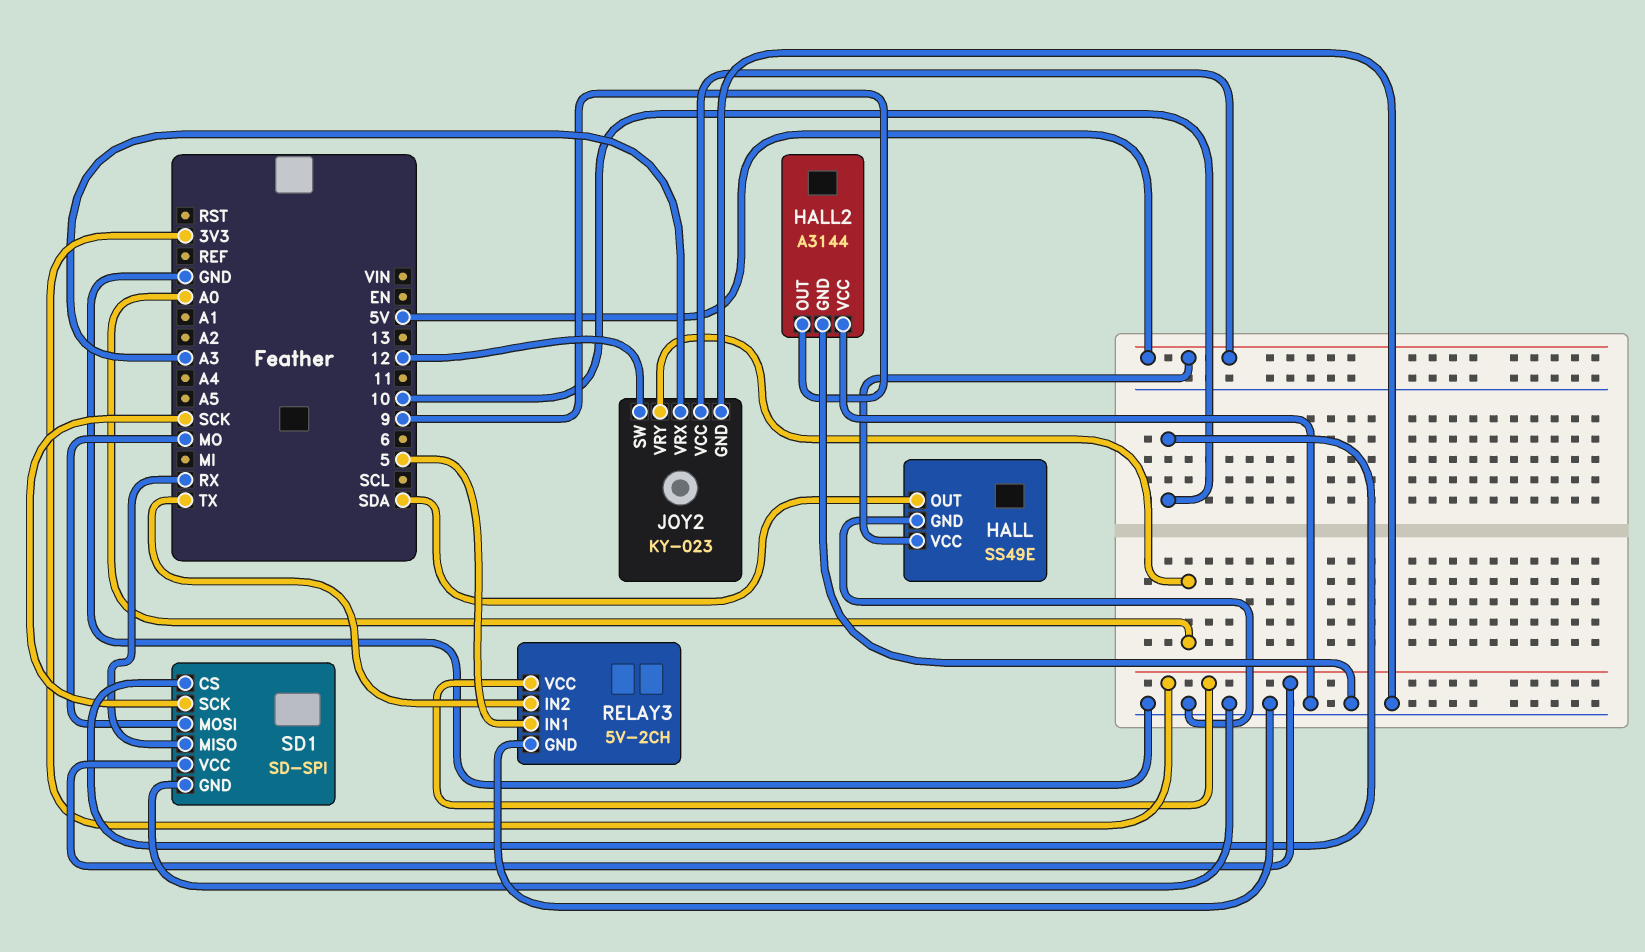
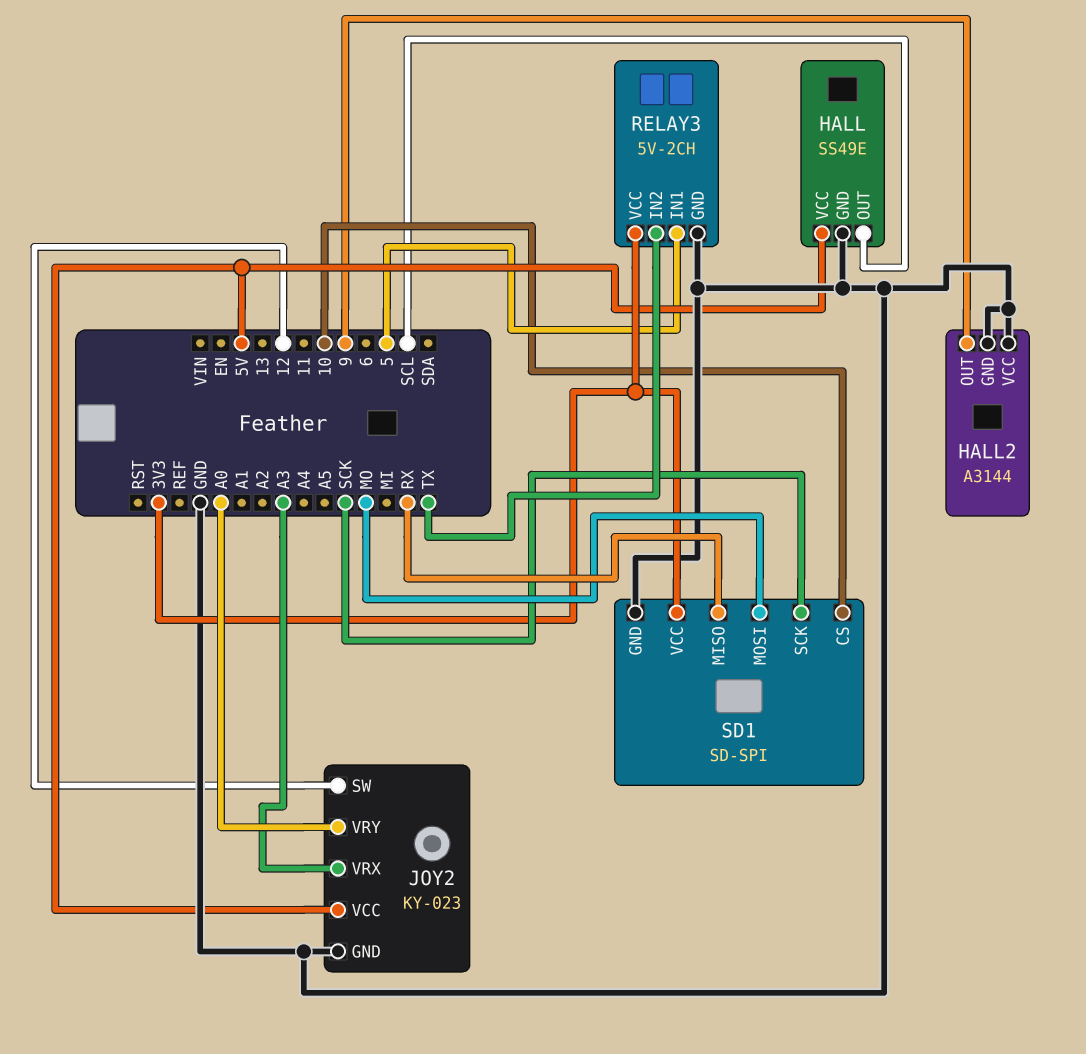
HALL pin OUT: SDA -> SCL

